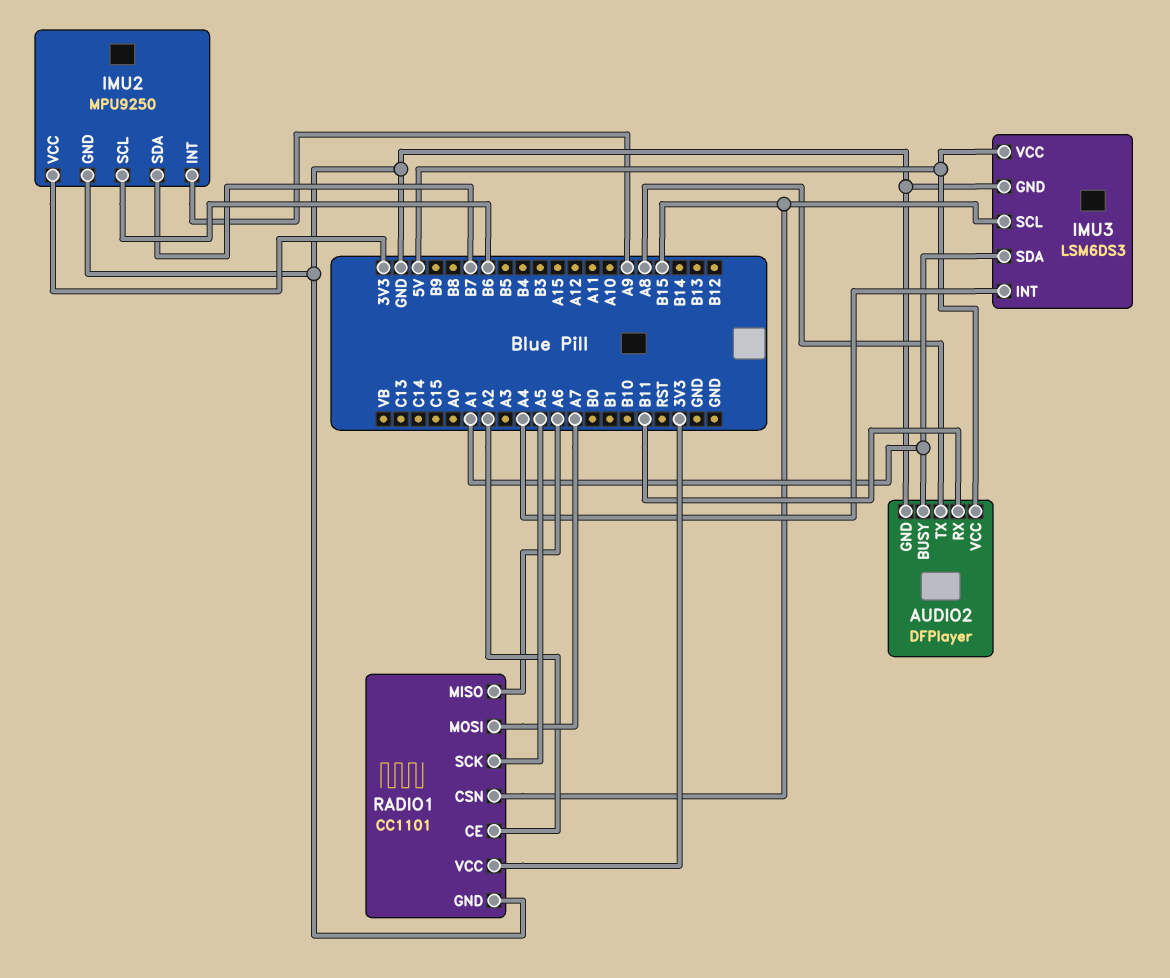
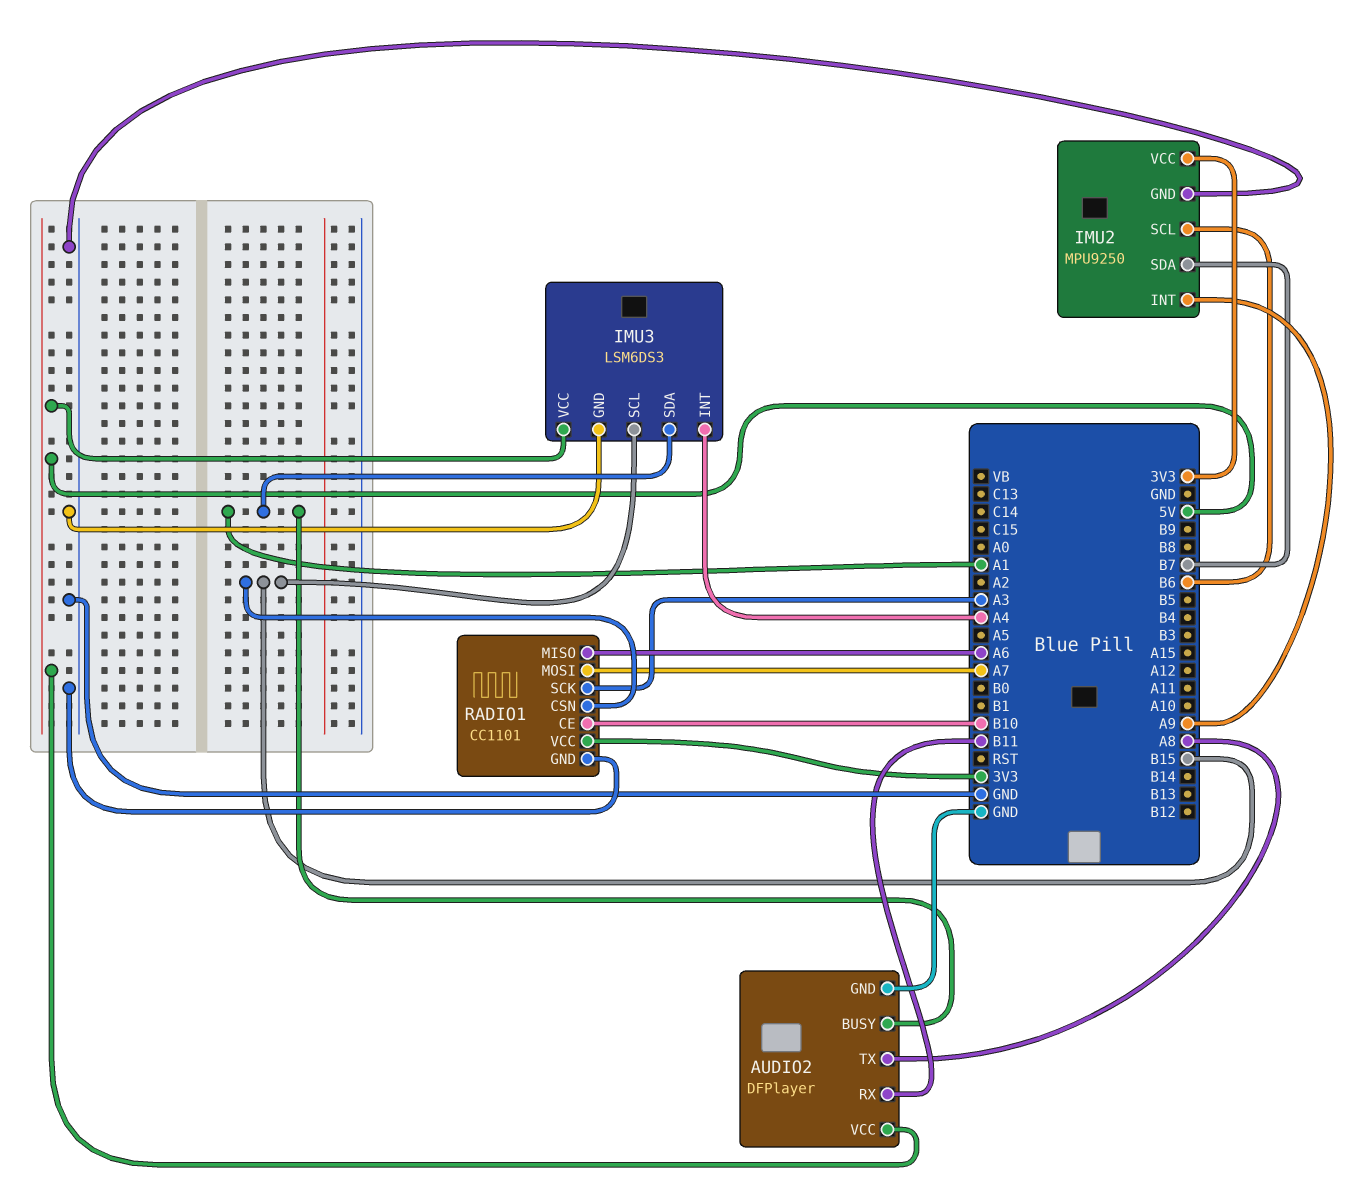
RADIO1 pin CE: A2 -> B10
RADIO1 pin SCK: A5 -> A3

